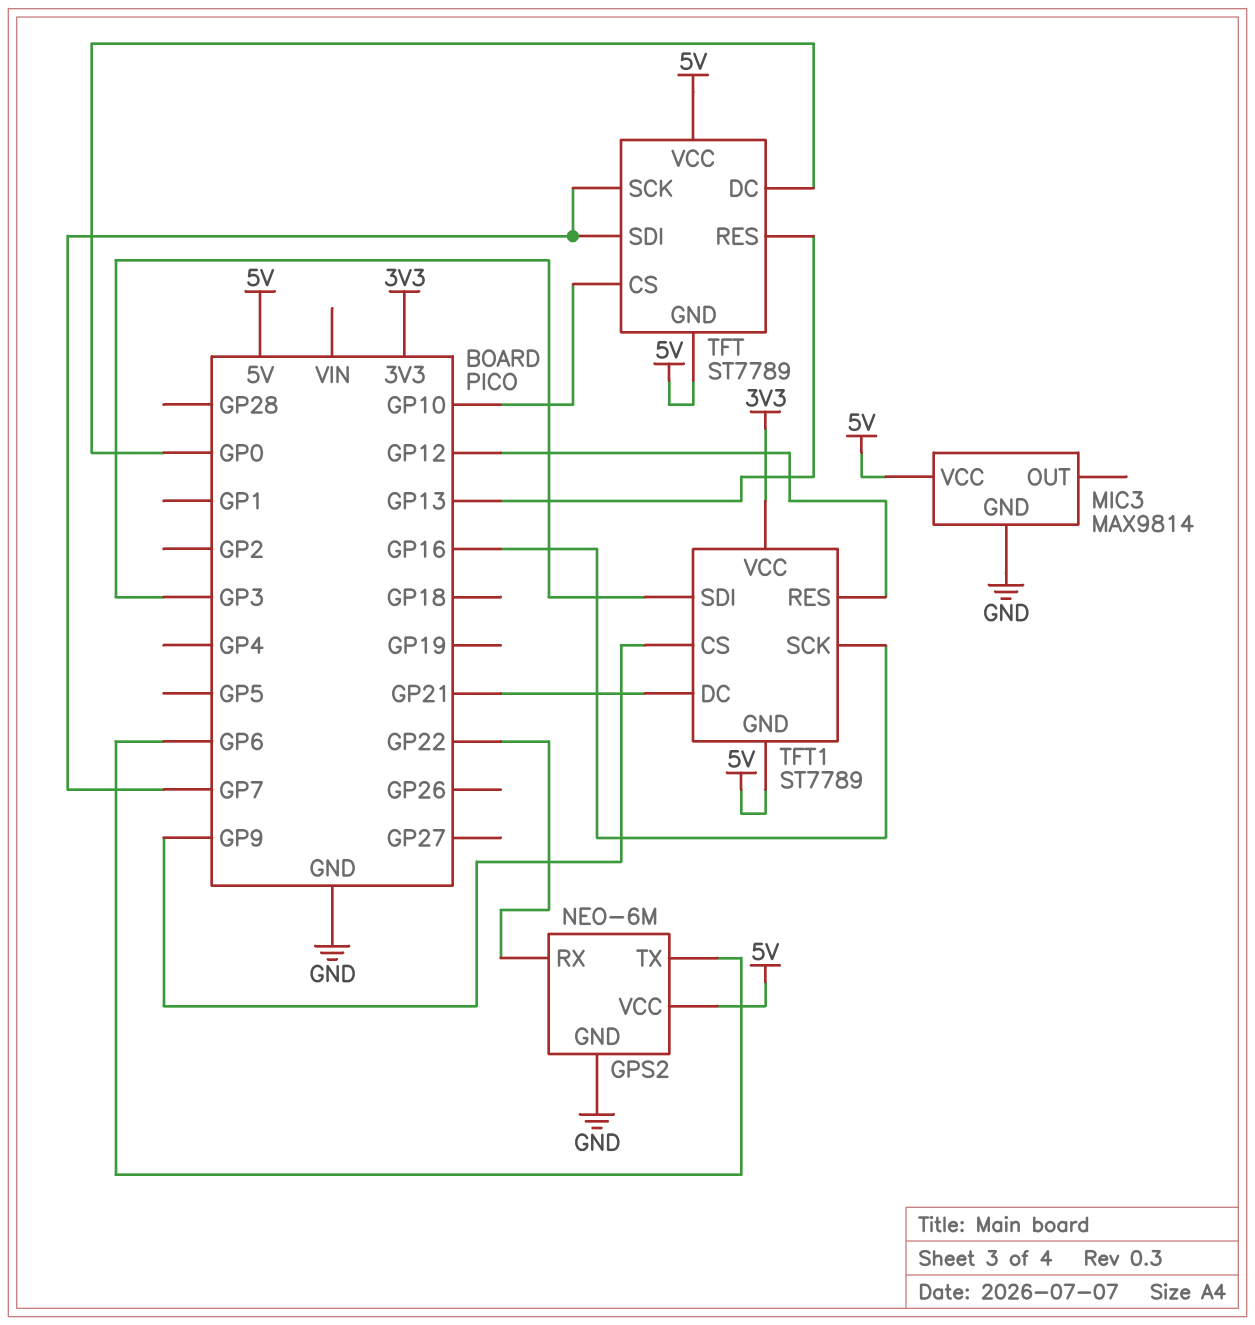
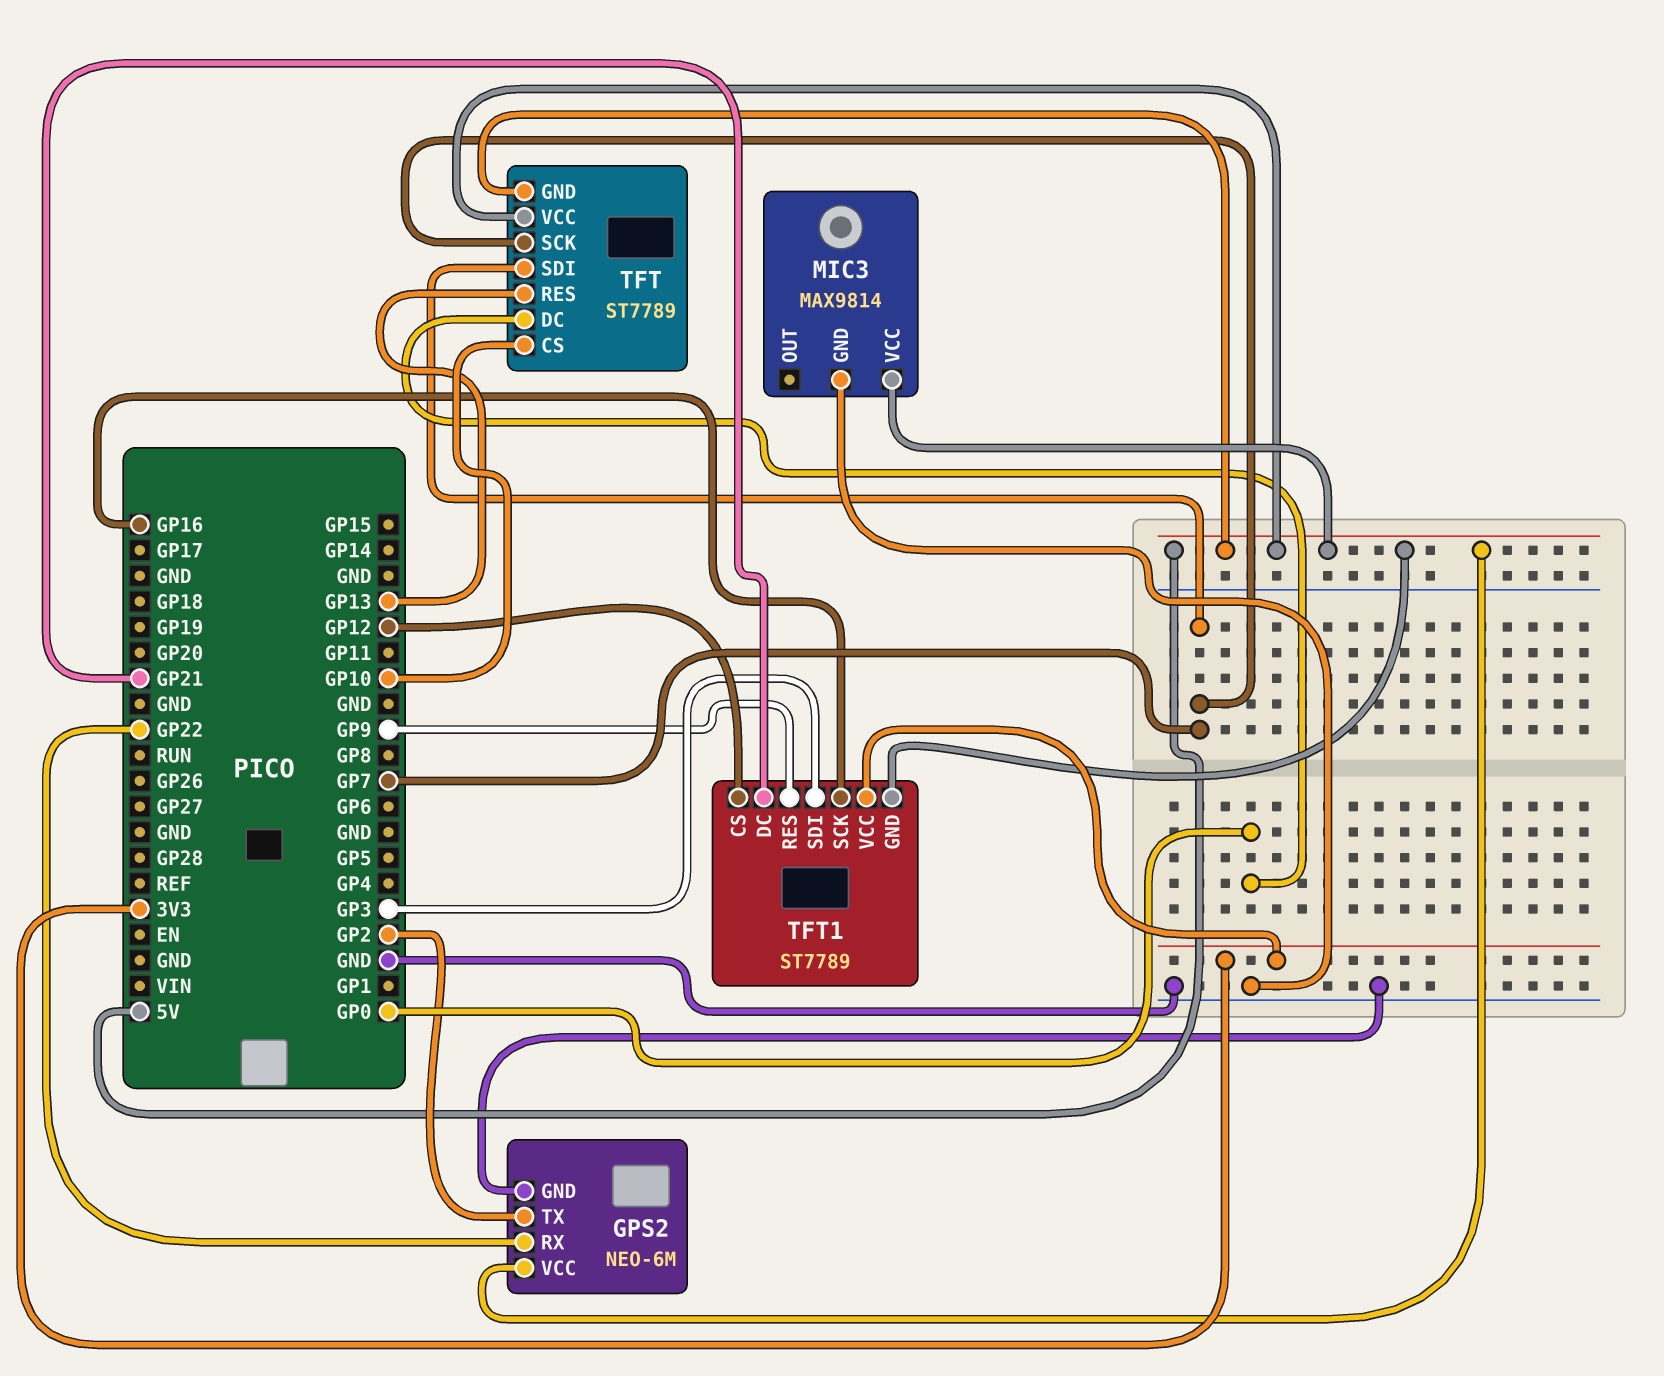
GPS2 pin TX: GP6 -> GP2
TFT1 pin CS: GP9 -> GP12
TFT1 pin RES: GP12 -> GP9

